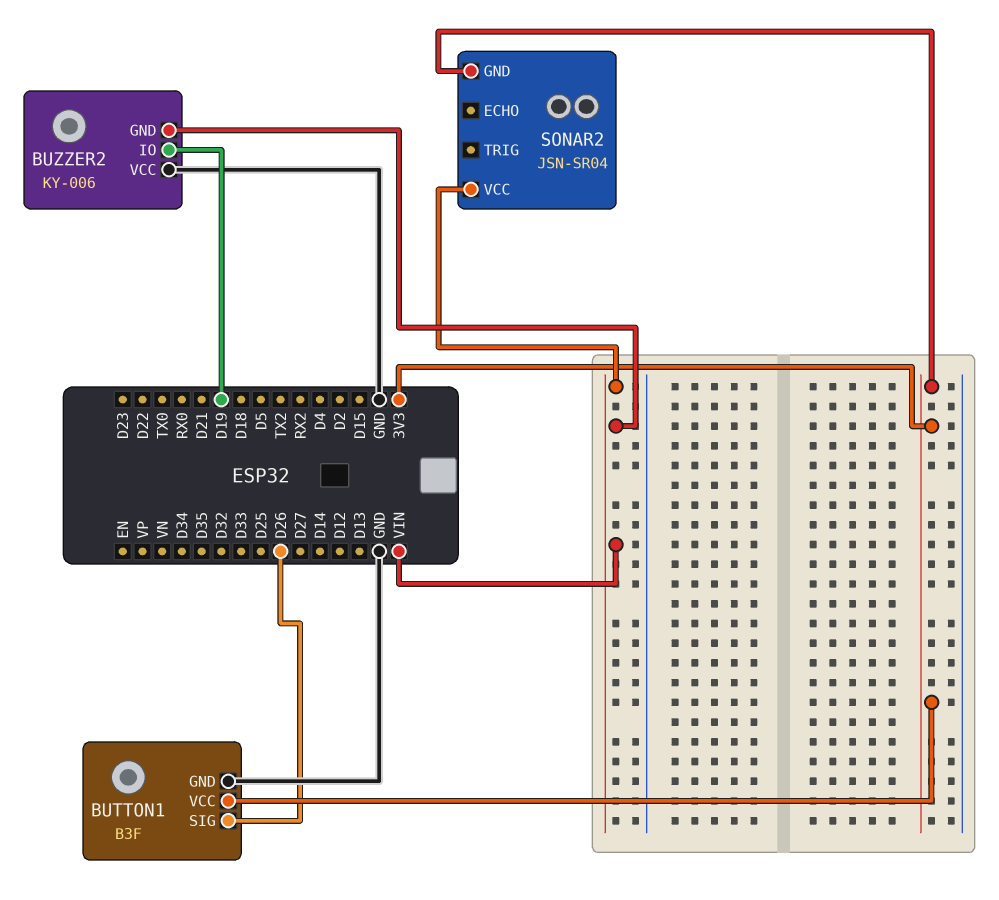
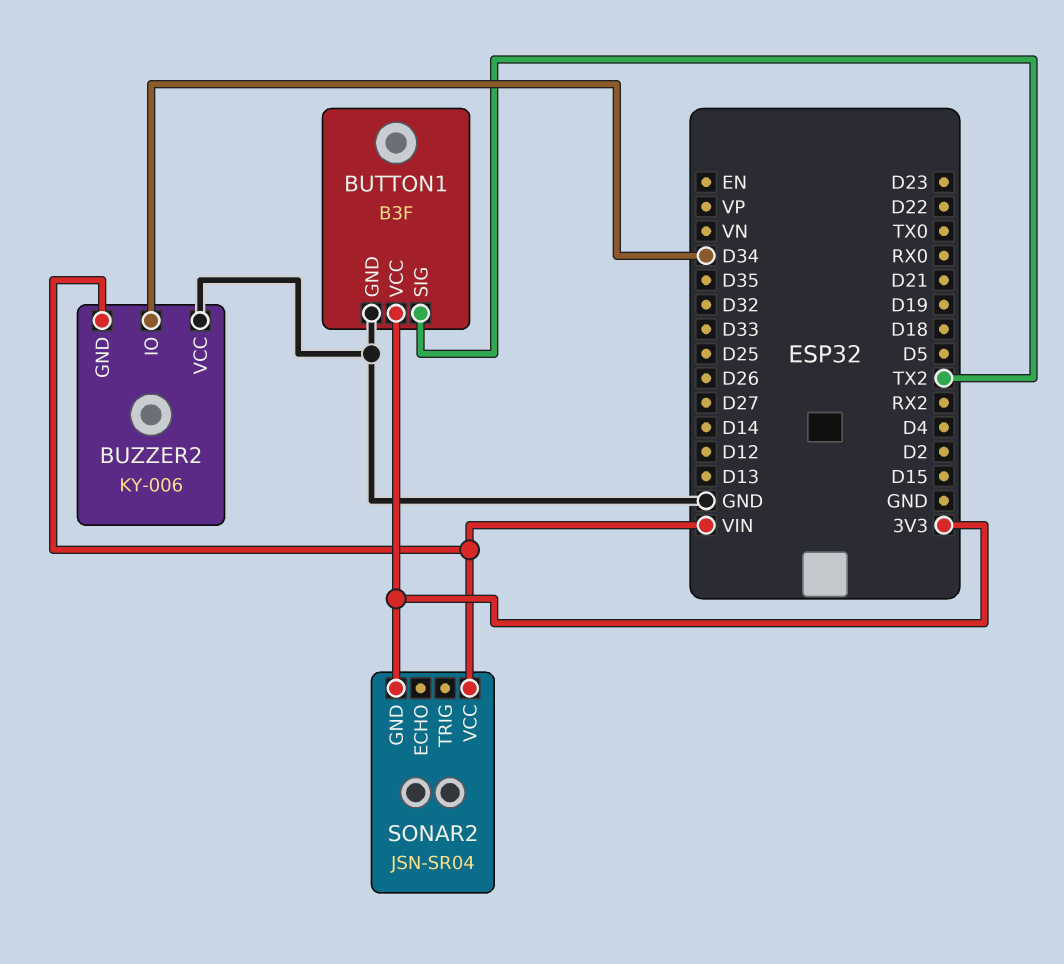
BUTTON1 pin SIG: D26 -> TX2
BUZZER2 pin IO: D19 -> D34

